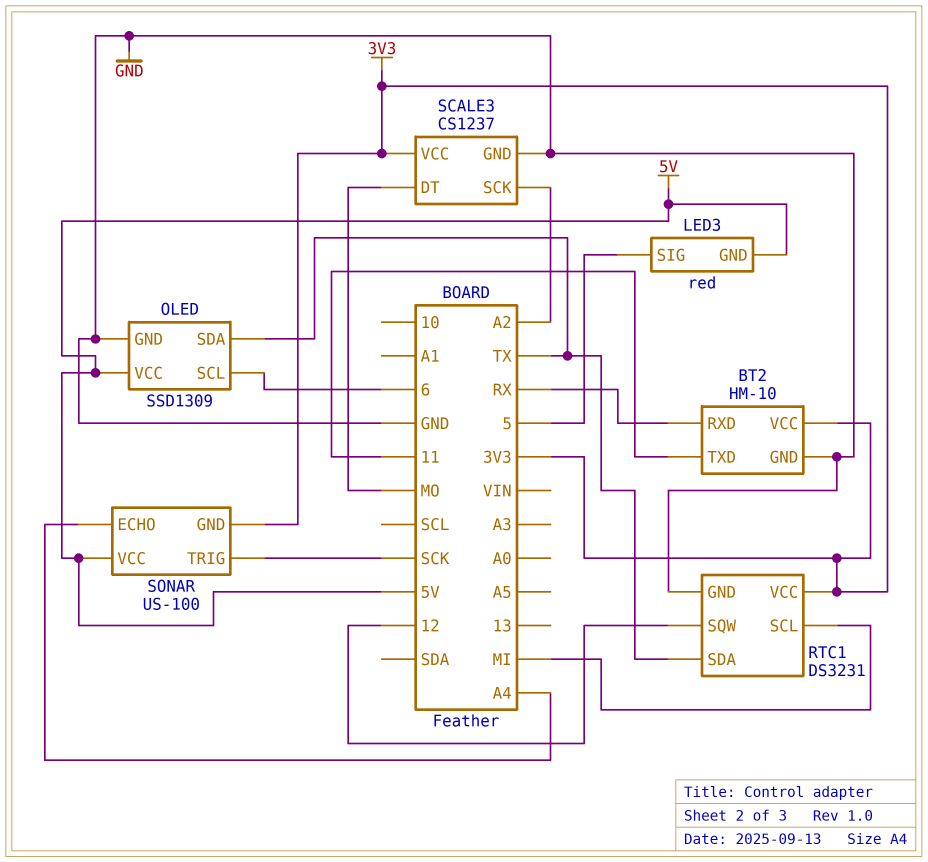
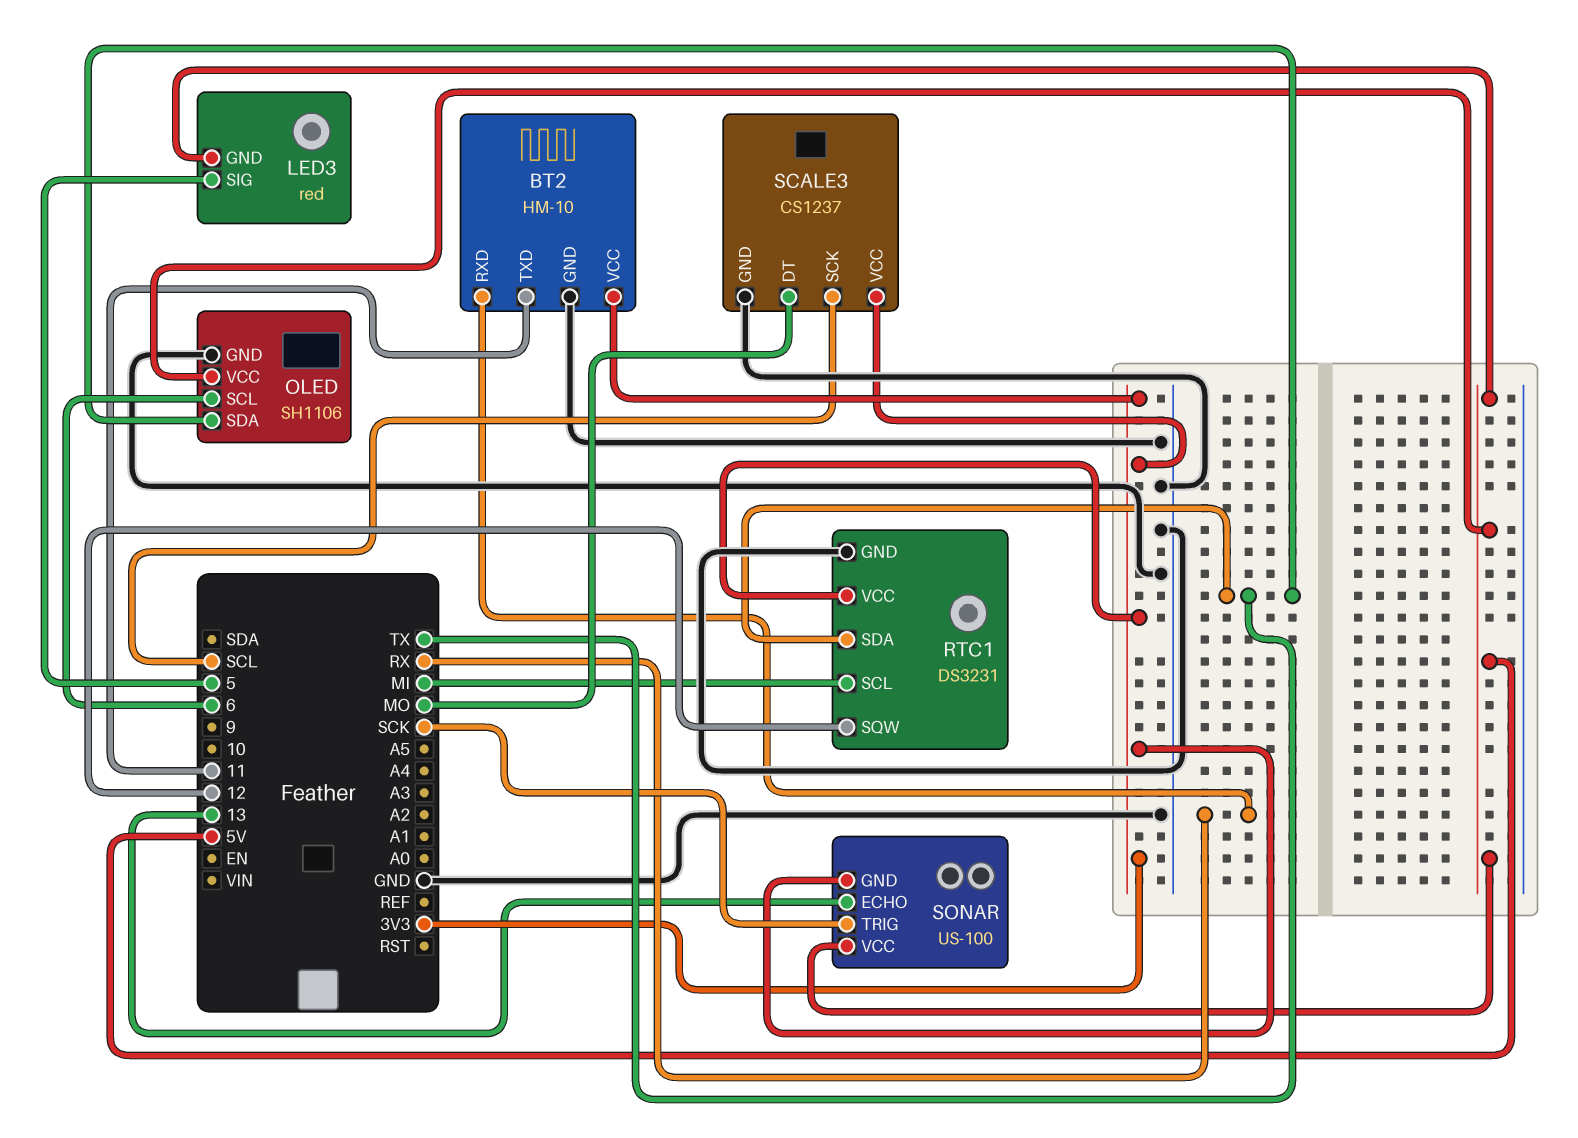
OLED: SSD1309 -> SH1106
SCALE3 pin SCK: A2 -> SCL
SONAR pin ECHO: A4 -> 13

